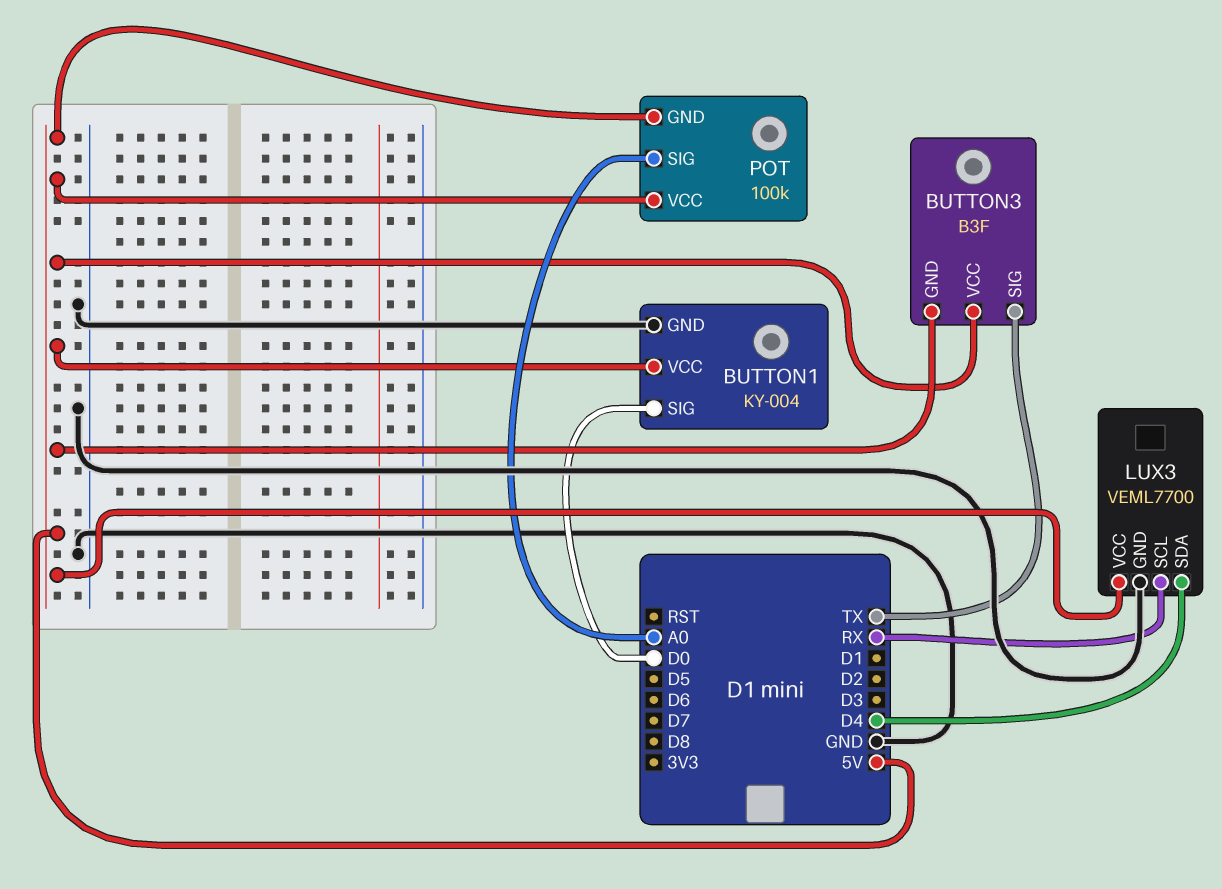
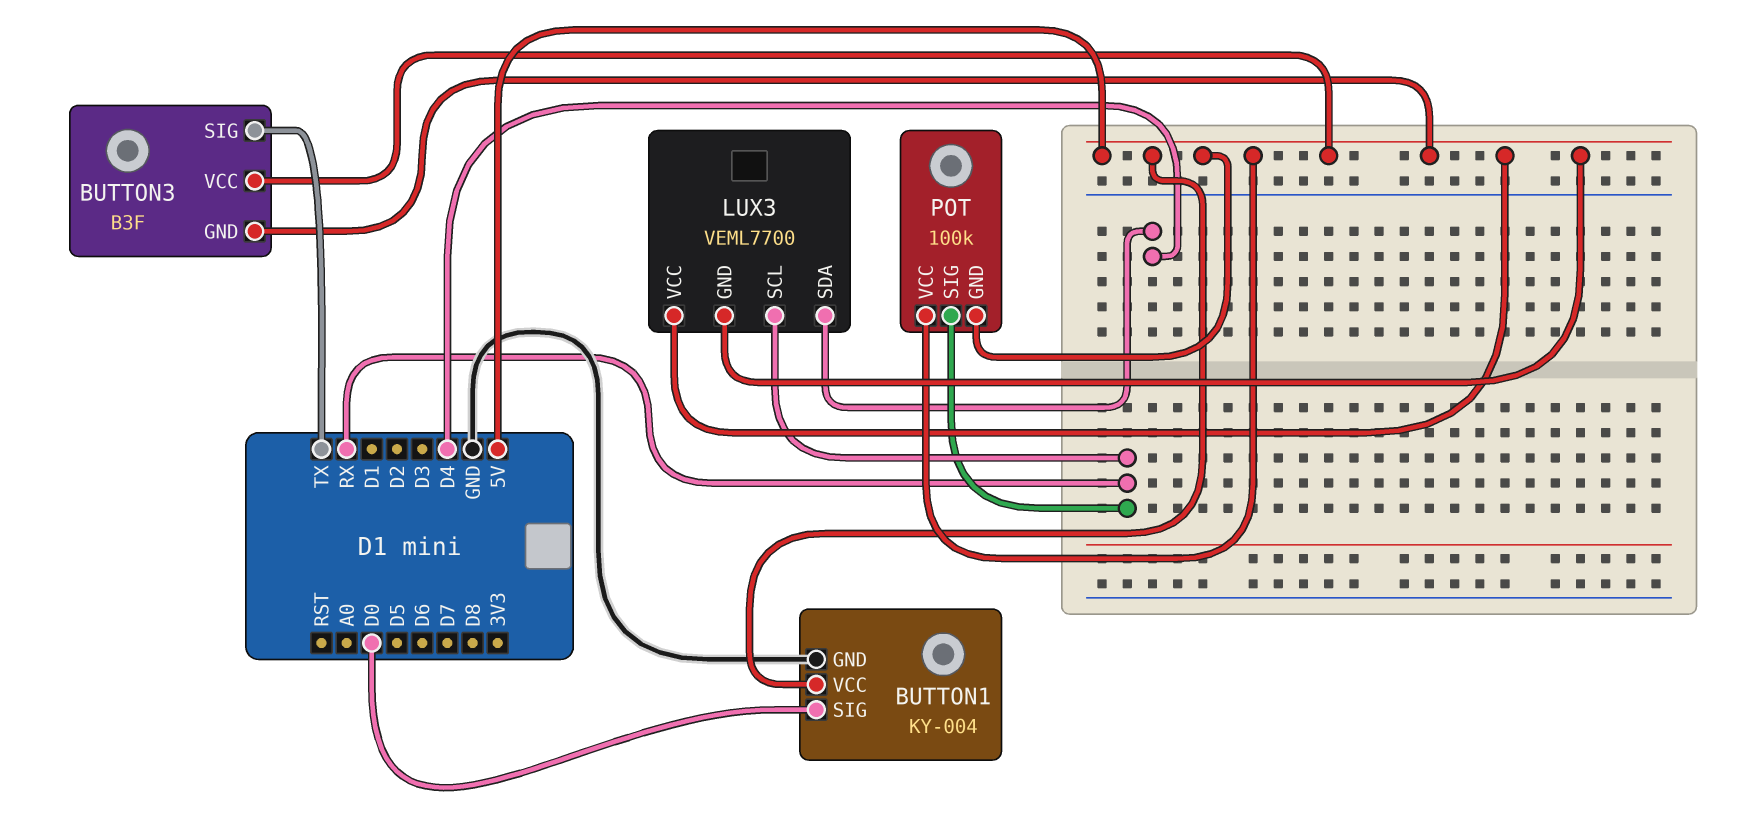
LUX3 pin GND: GND -> 5V
POT pin SIG: A0 -> RX

